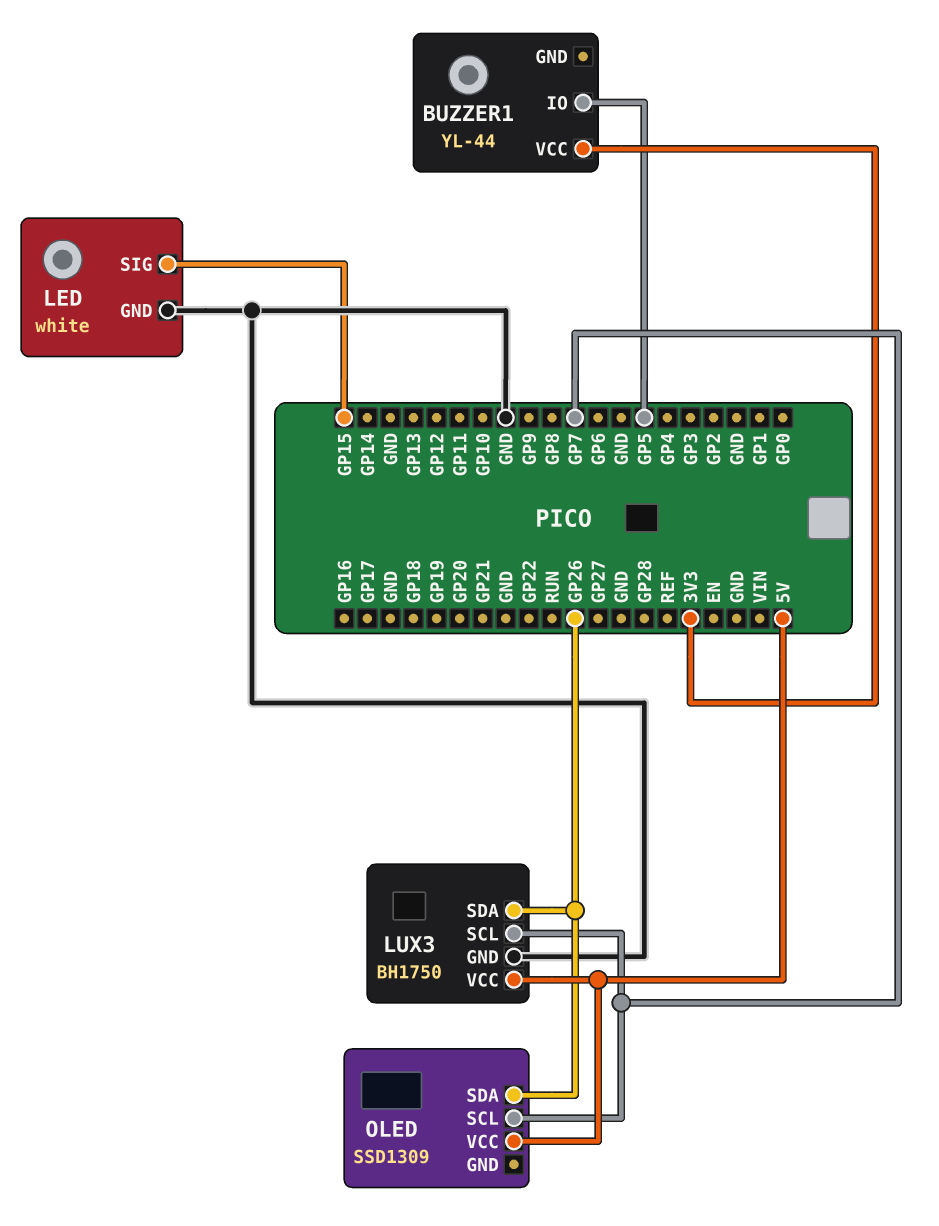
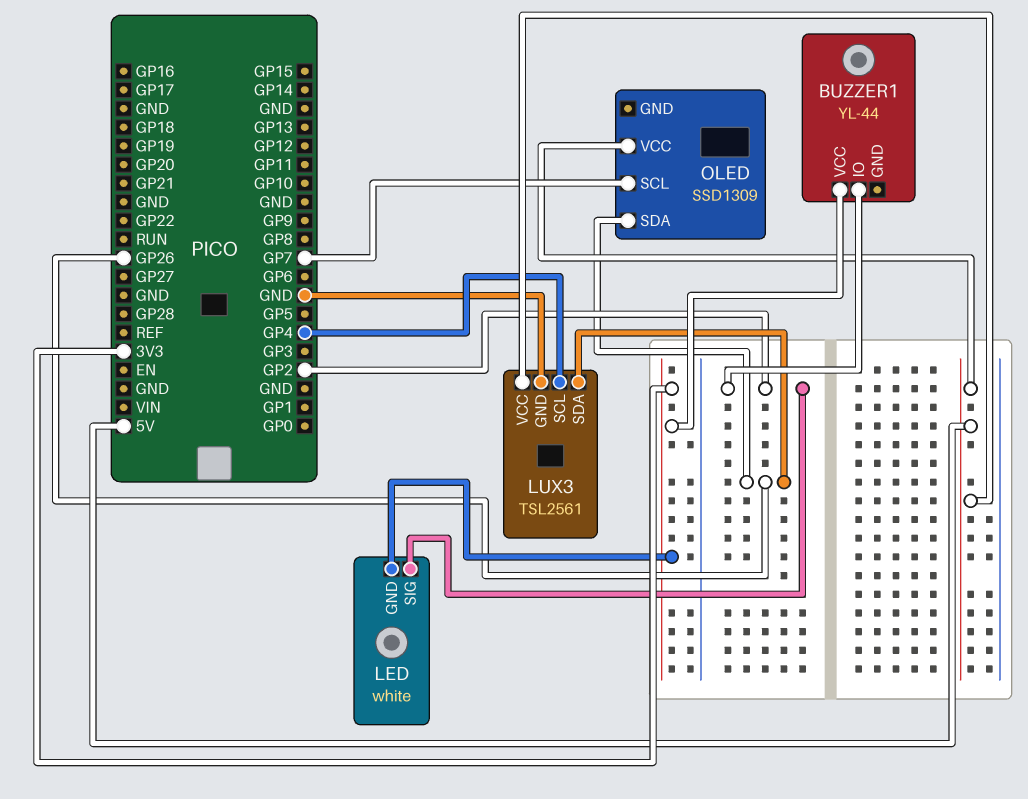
BUZZER1 pin IO: GP5 -> GP2
LED pin GND: GND -> 3V3
LED pin SIG: GP15 -> GP2
LUX3: BH1750 -> TSL2561
LUX3 pin SCL: GP7 -> GP4

